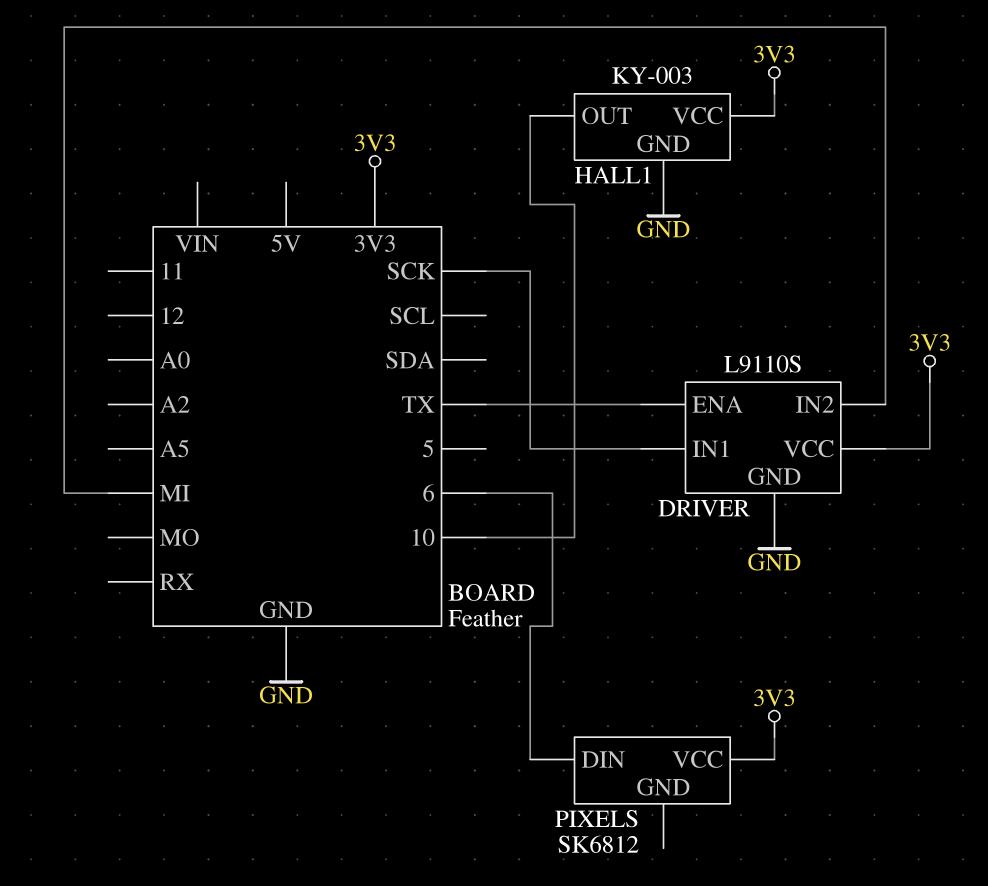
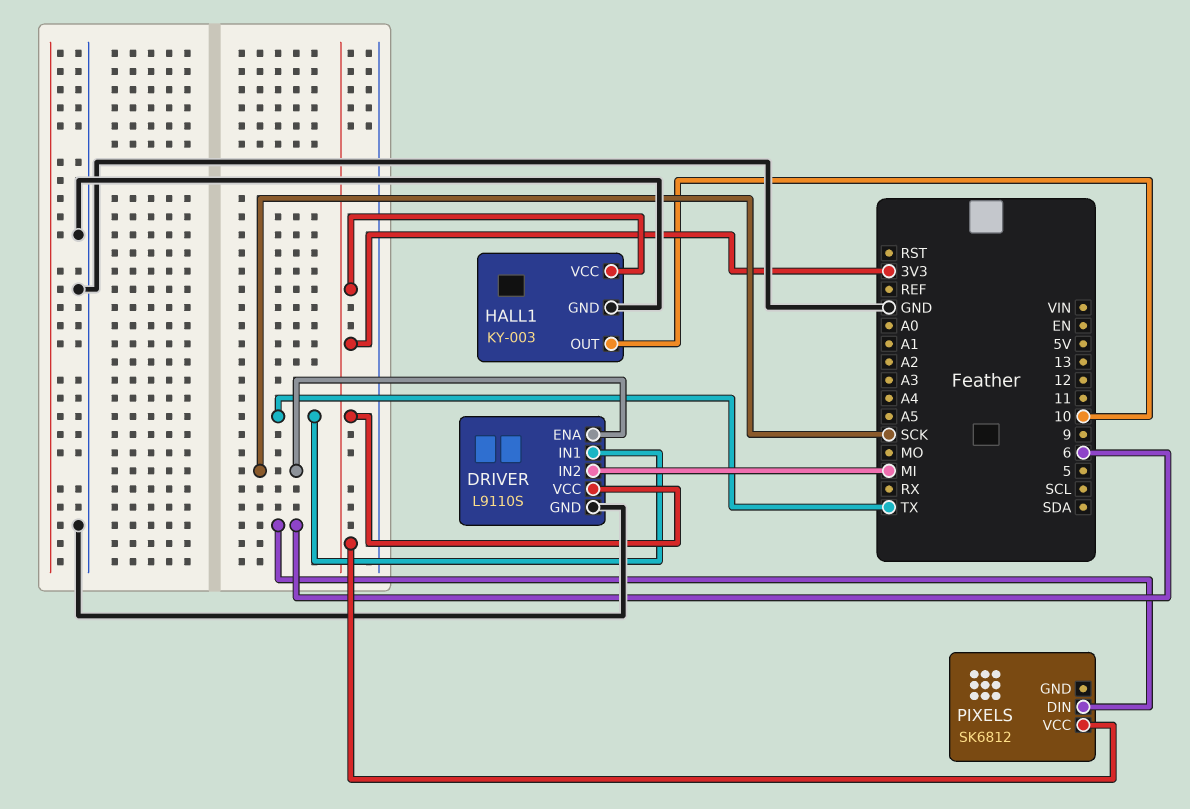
DRIVER pin ENA: TX -> SCK
DRIVER pin IN1: SCK -> TX

